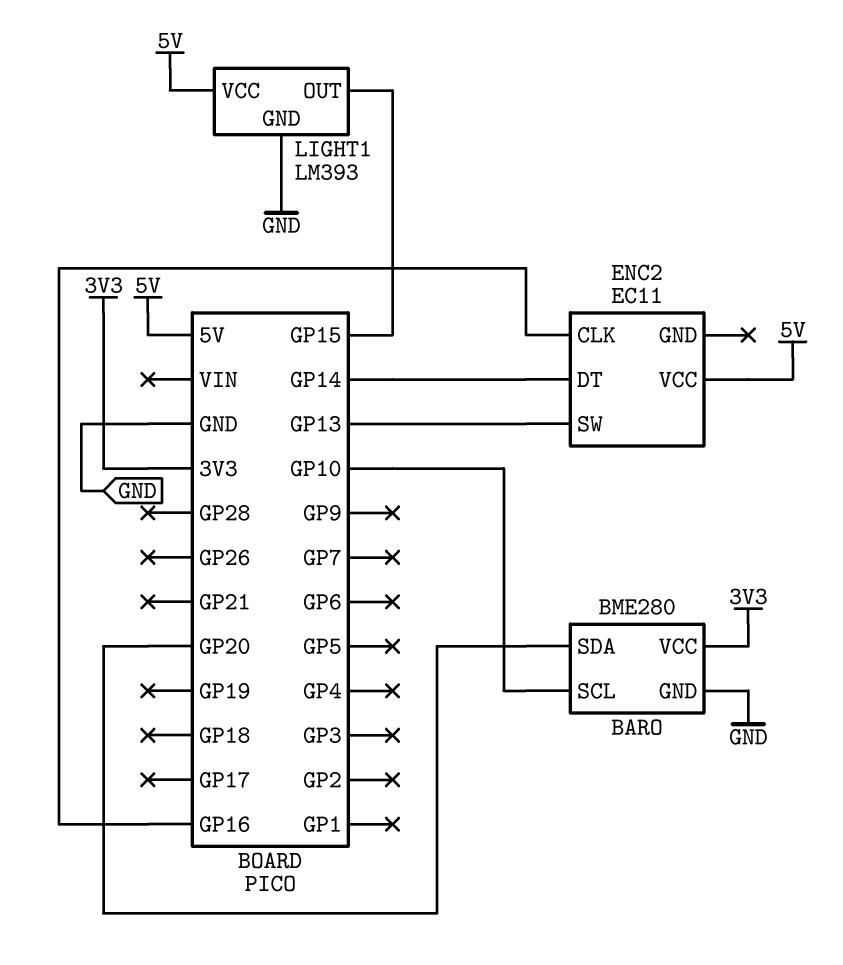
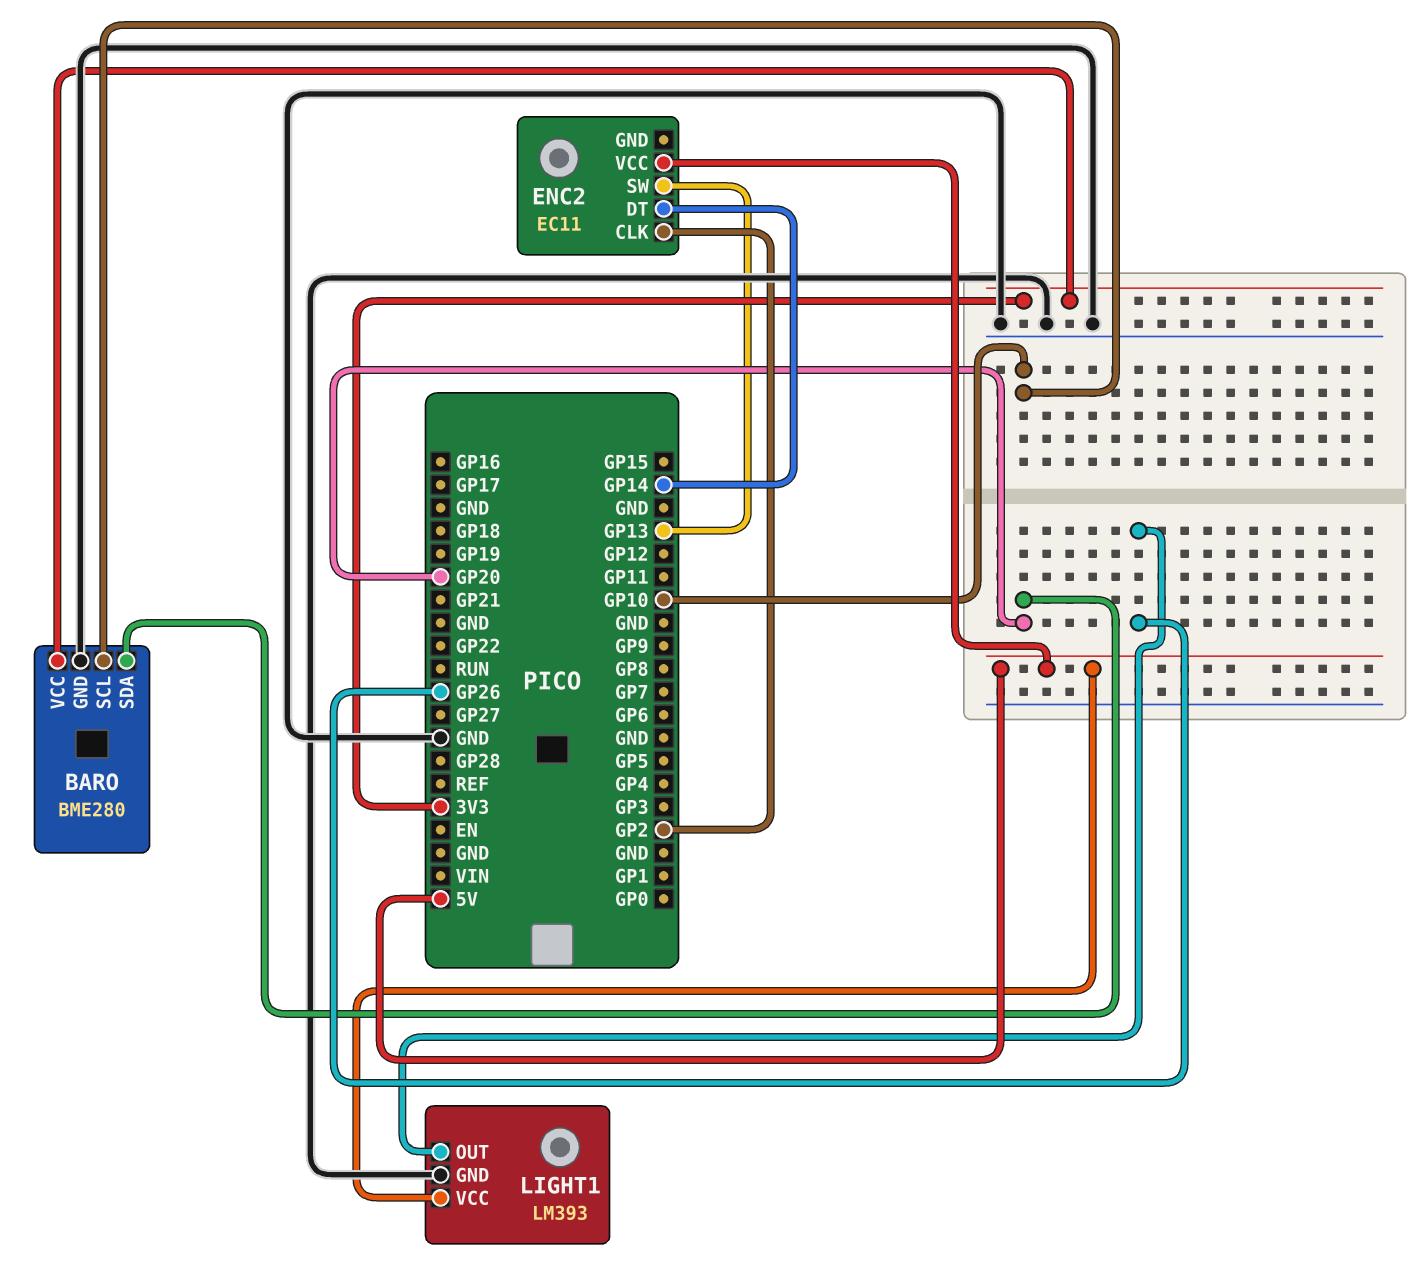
ENC2 pin CLK: GP16 -> GP2
LIGHT1 pin OUT: GP15 -> GP26

